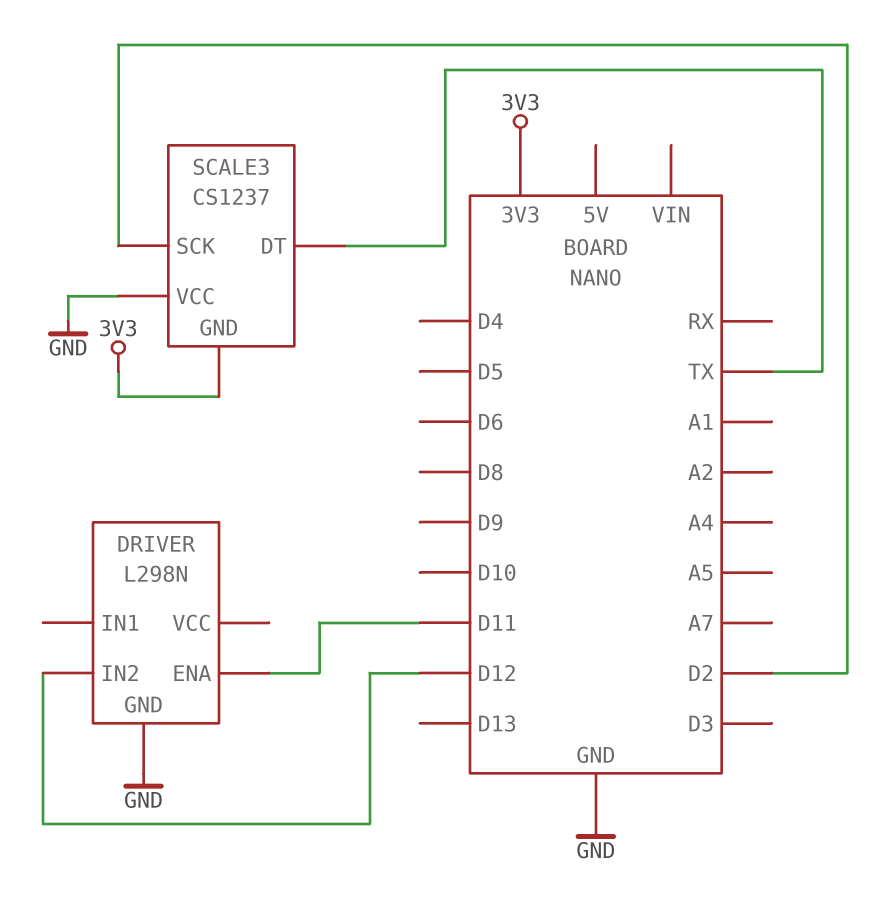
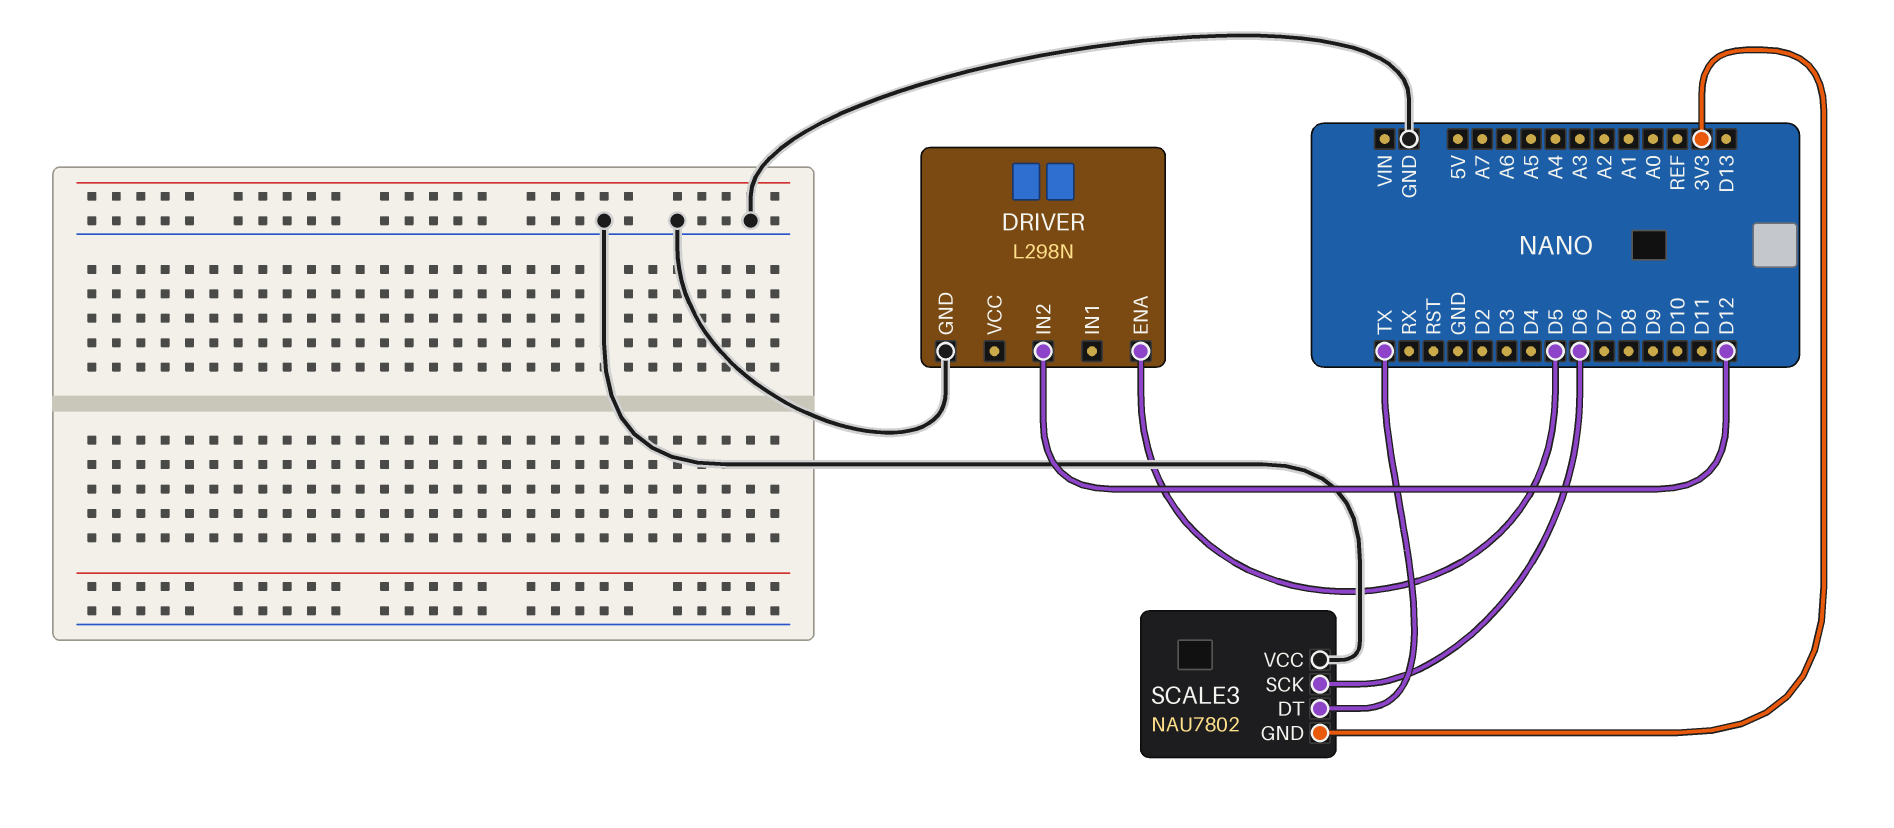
DRIVER pin ENA: D11 -> D5
SCALE3: CS1237 -> NAU7802
SCALE3 pin SCK: D2 -> D6

